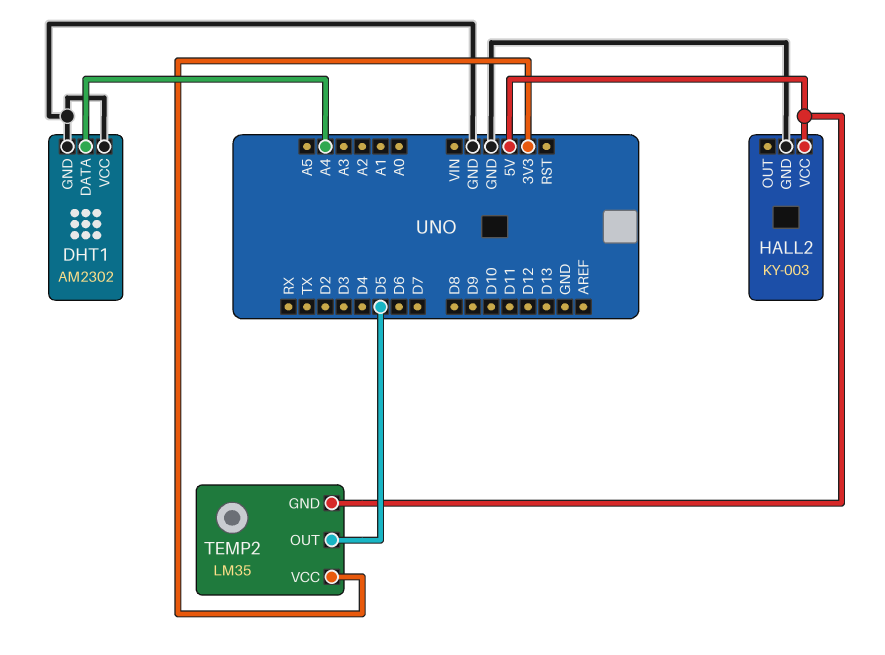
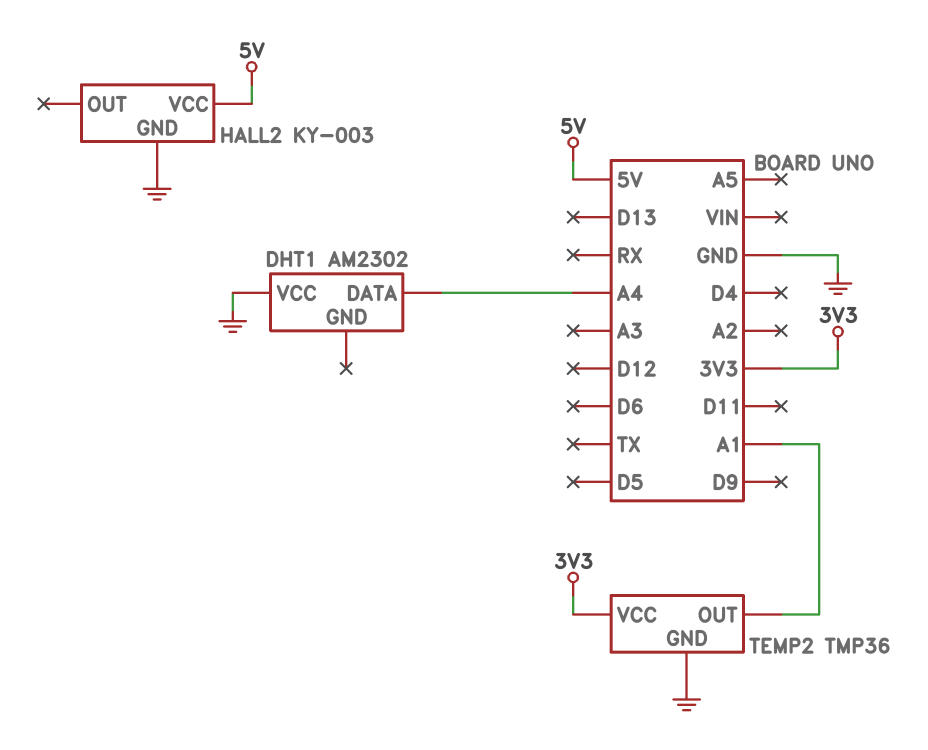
DHT1 pin GND: GND -> none
TEMP2: LM35 -> TMP36
TEMP2 pin GND: 5V -> GND
TEMP2 pin OUT: D5 -> A1

